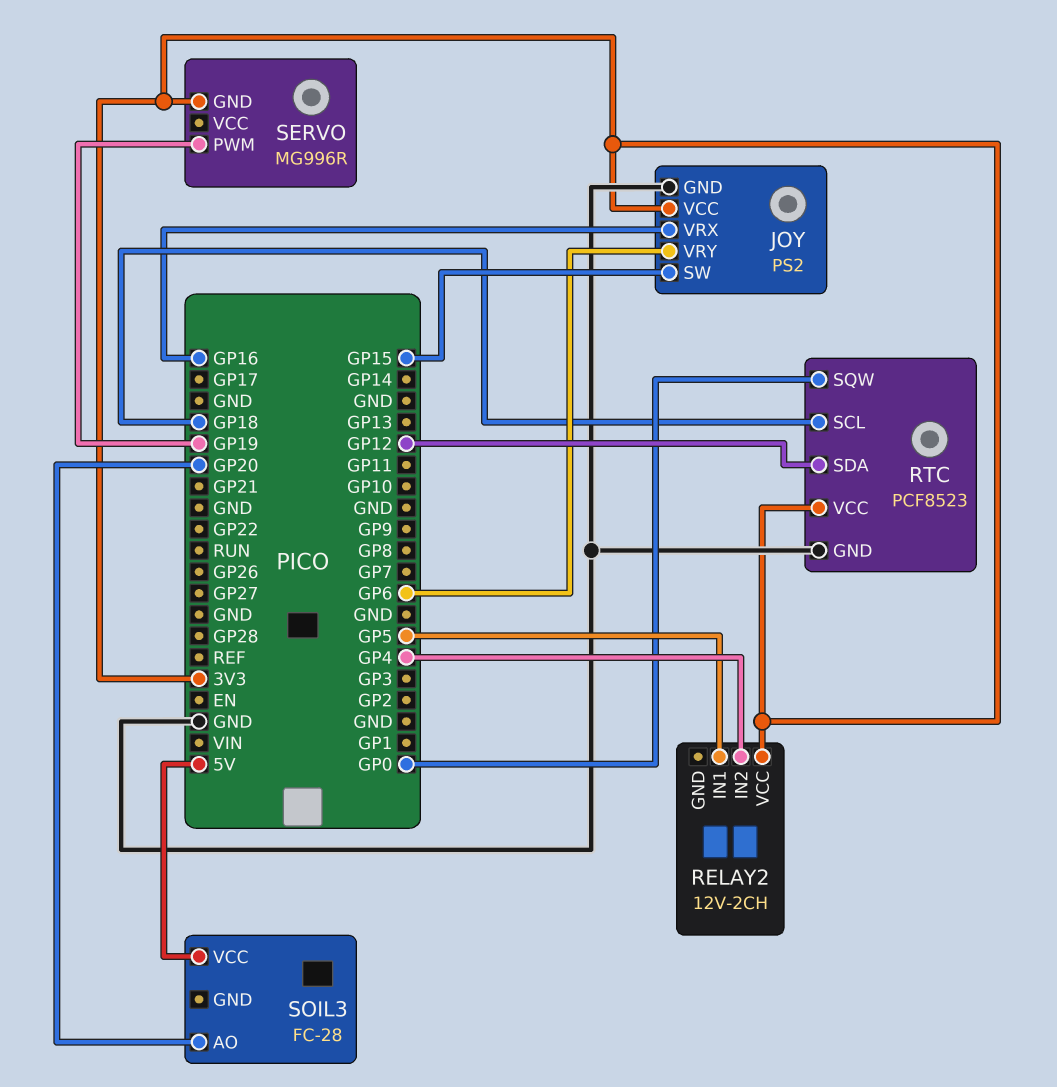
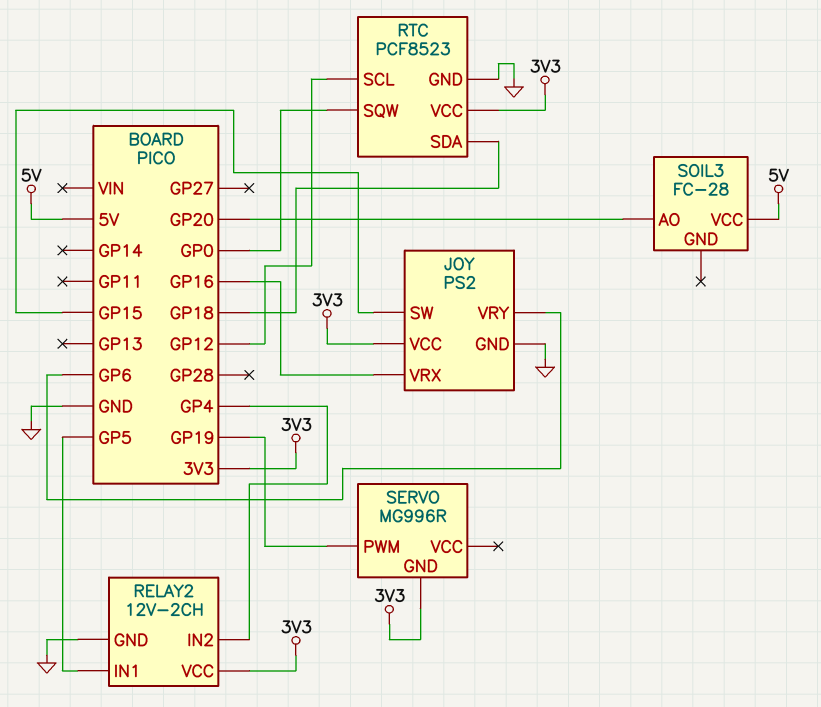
RELAY2 pin GND: none -> GND
RTC pin SCL: GP18 -> GP12
RTC pin SDA: GP12 -> GP18

